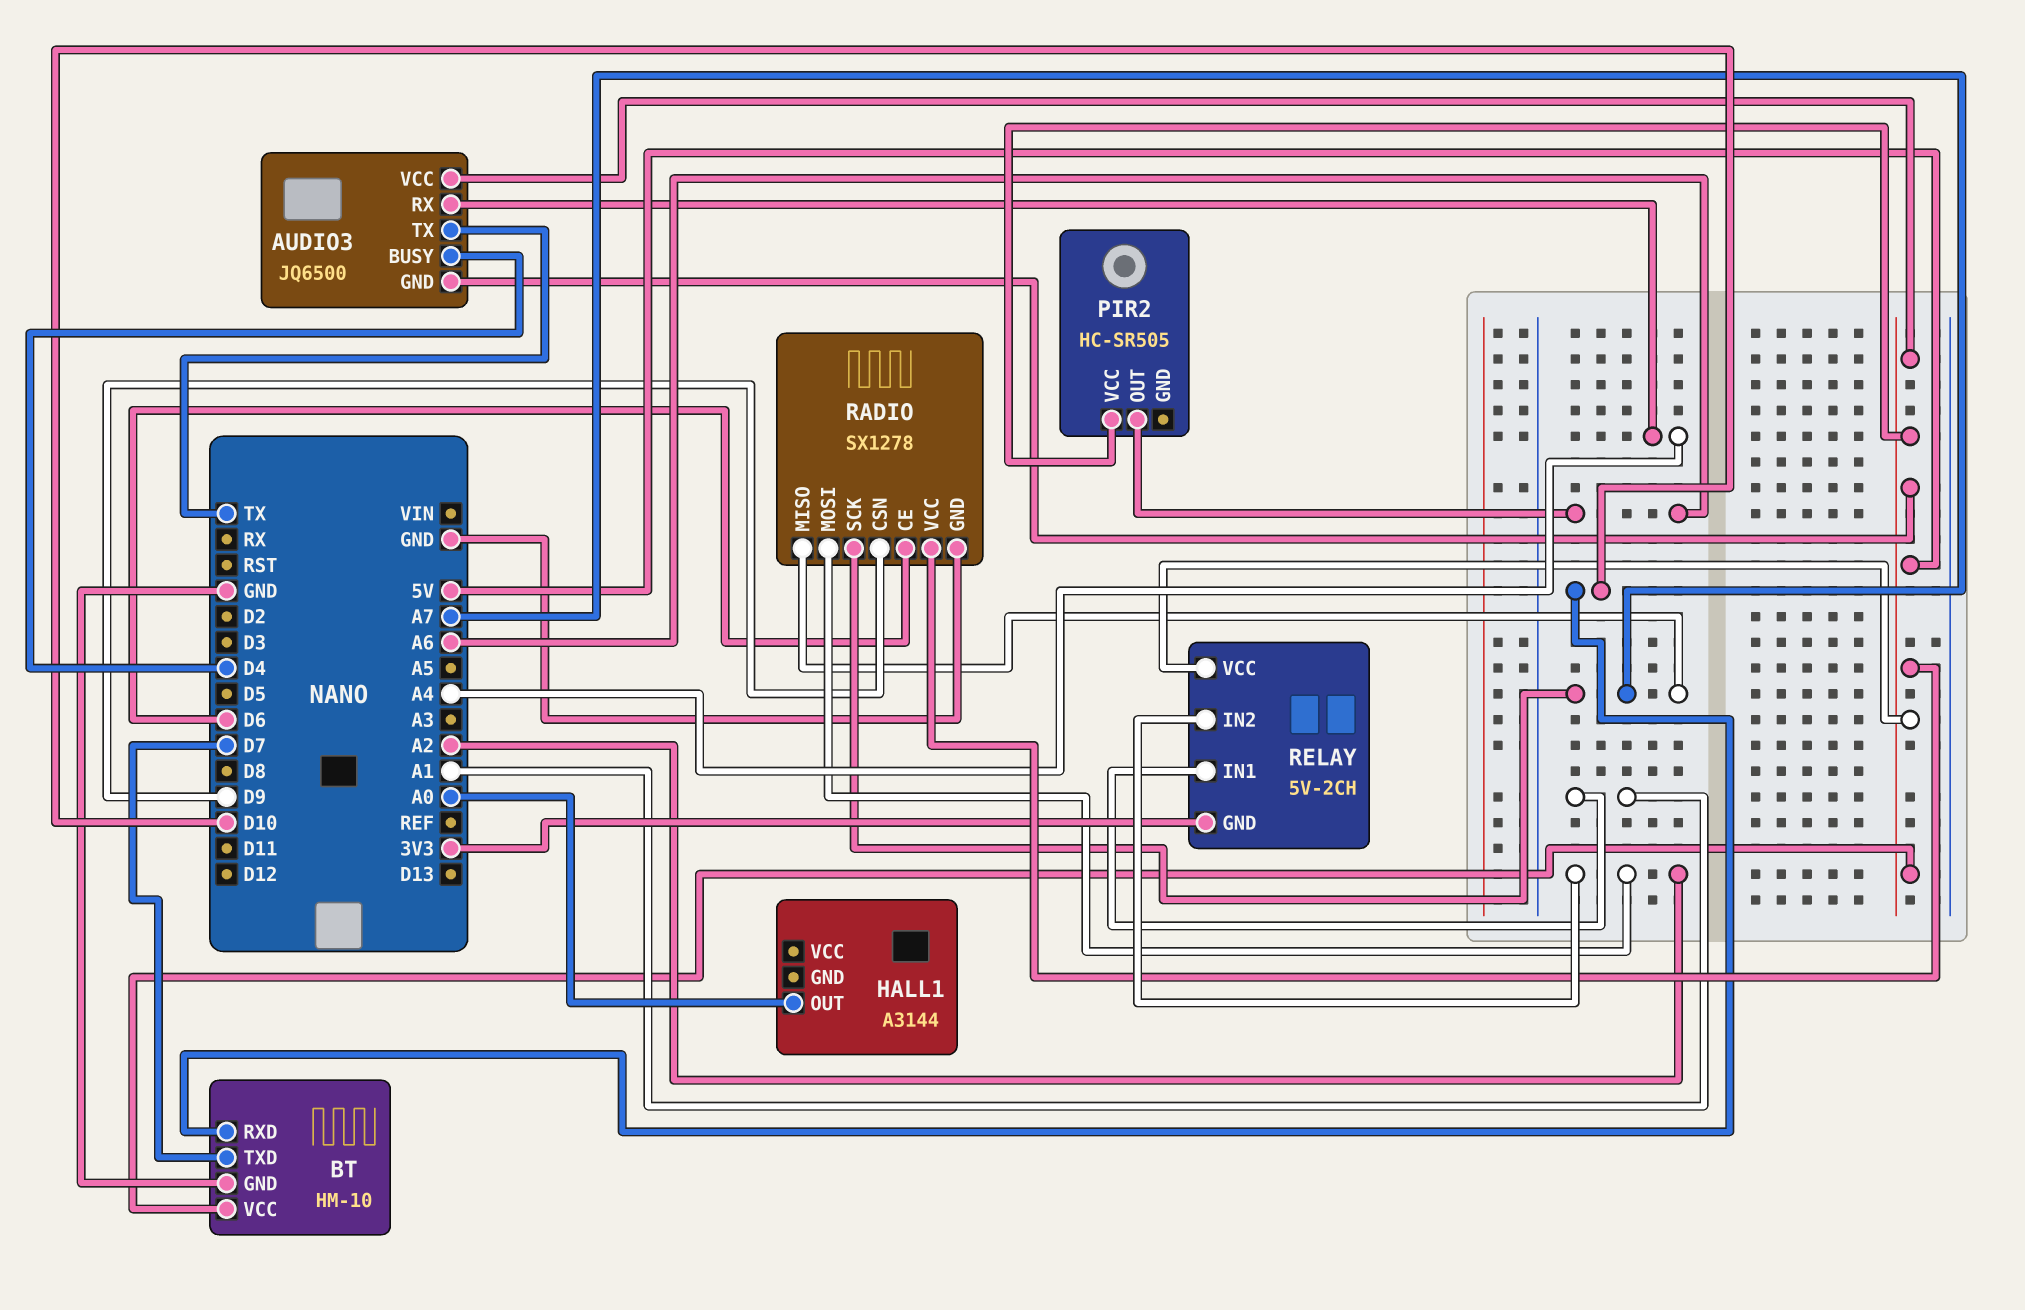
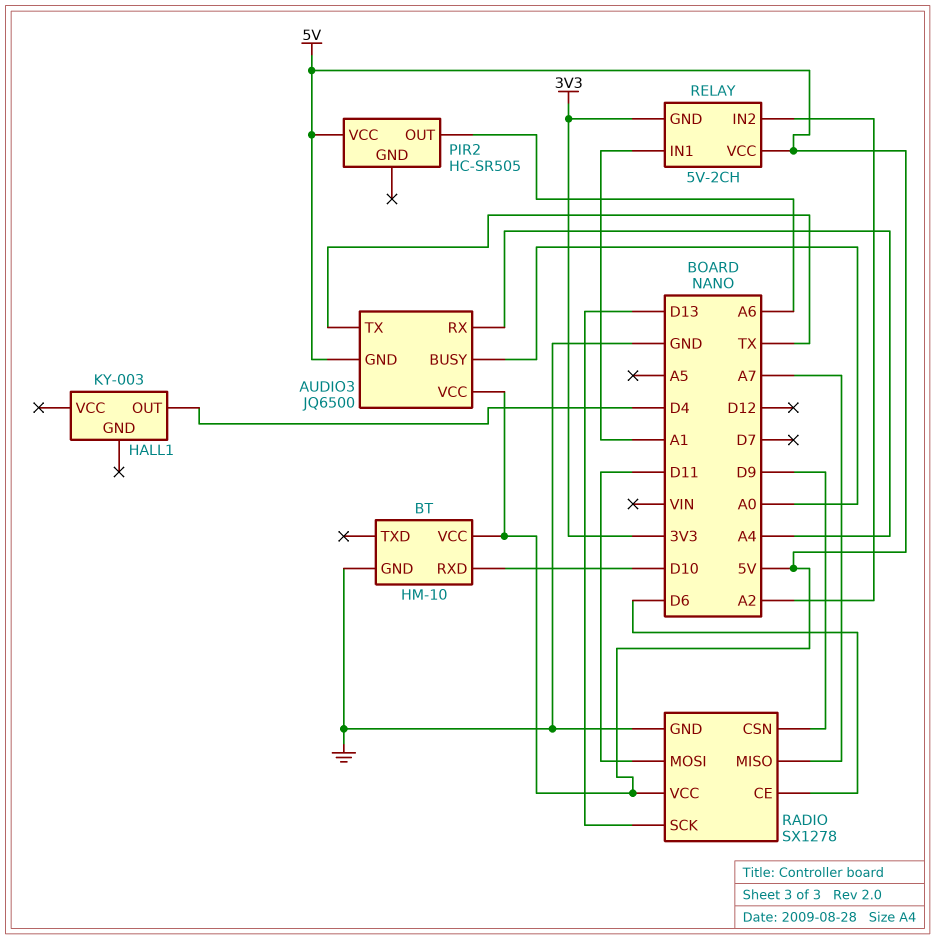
AUDIO3 pin BUSY: D4 -> A0
BT pin TXD: D7 -> none
HALL1: A3144 -> KY-003
HALL1 pin OUT: A0 -> D4
RADIO pin MOSI: A2 -> D11
RADIO pin SCK: A7 -> D13

